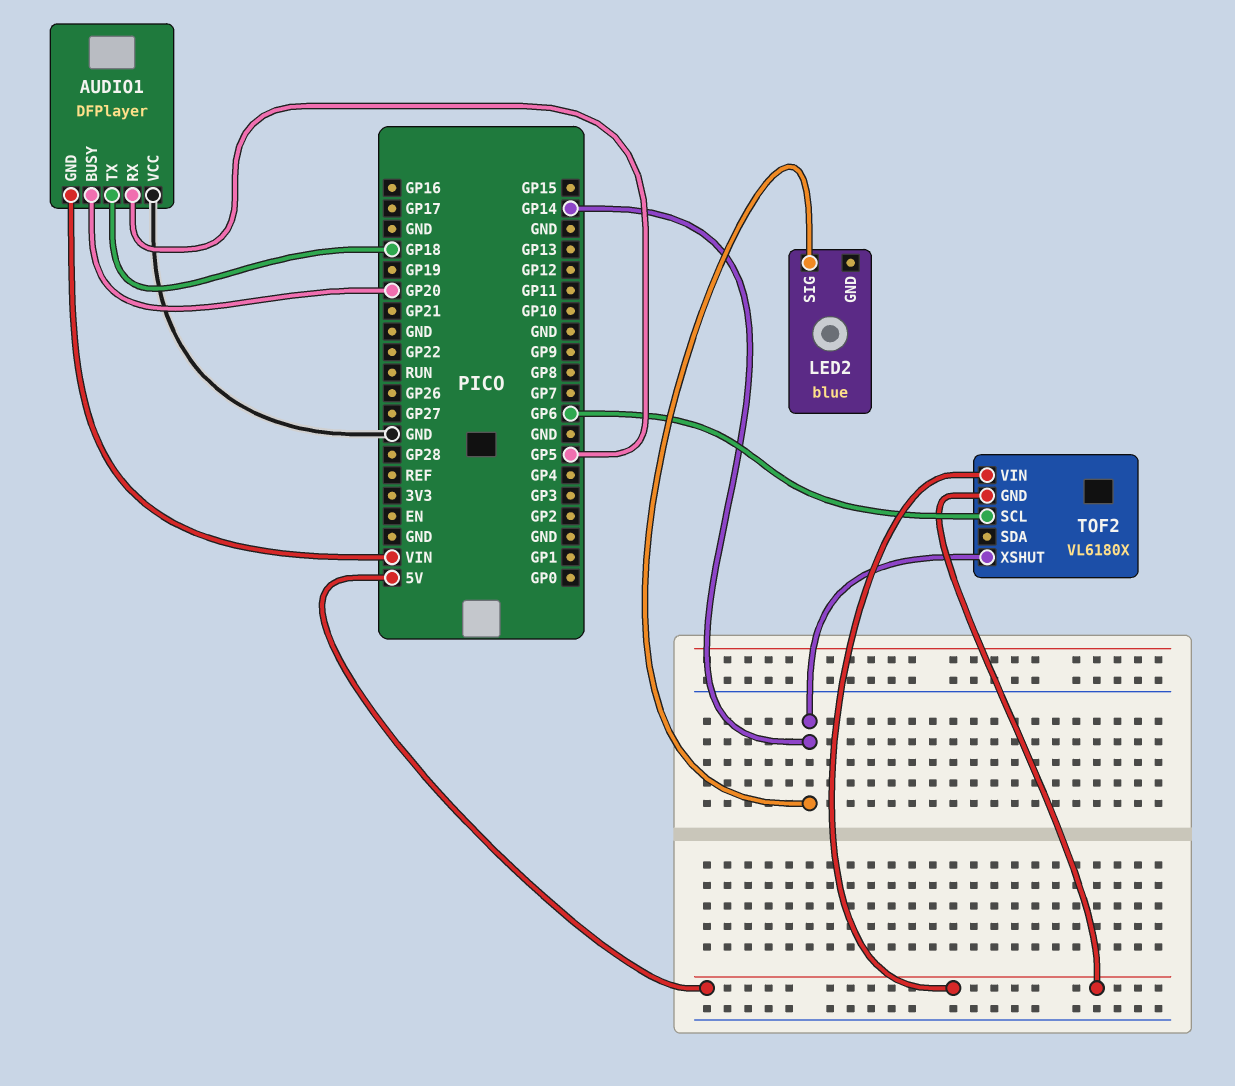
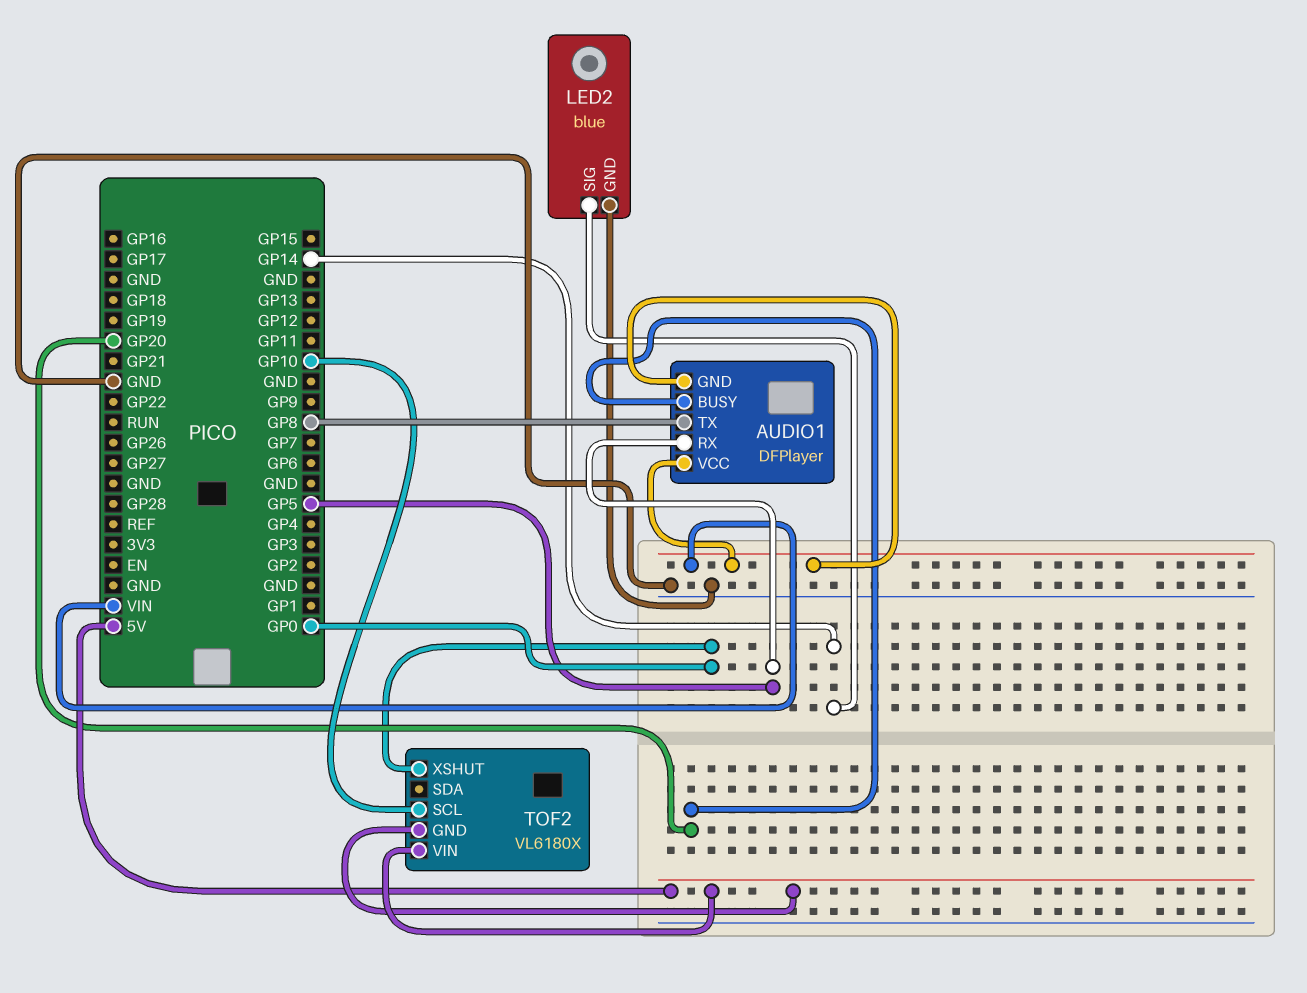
AUDIO1 pin TX: GP18 -> GP8
AUDIO1 pin VCC: GND -> VIN
LED2 pin GND: none -> GND
TOF2 pin SCL: GP6 -> GP10
TOF2 pin XSHUT: GP14 -> GP0

